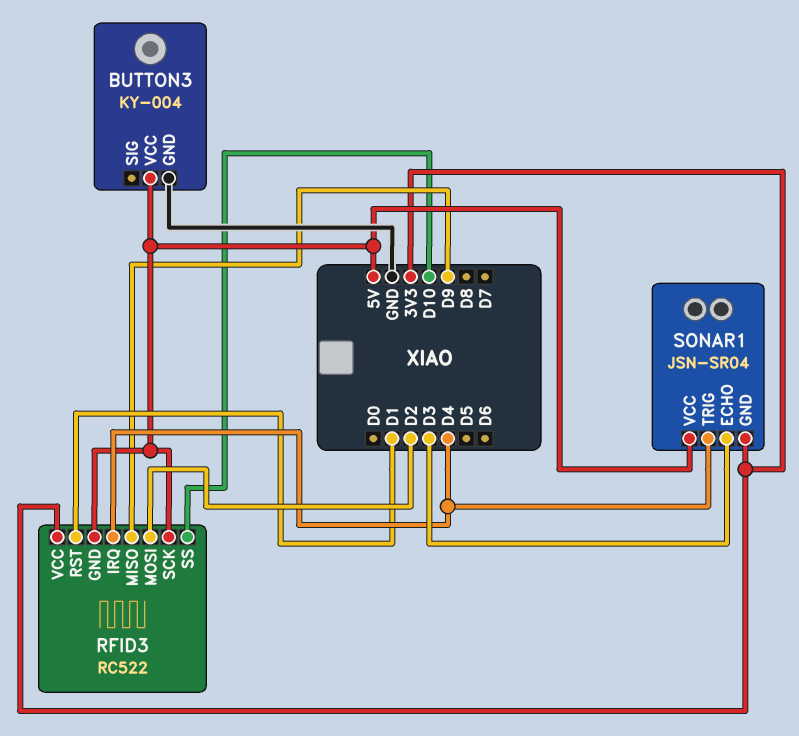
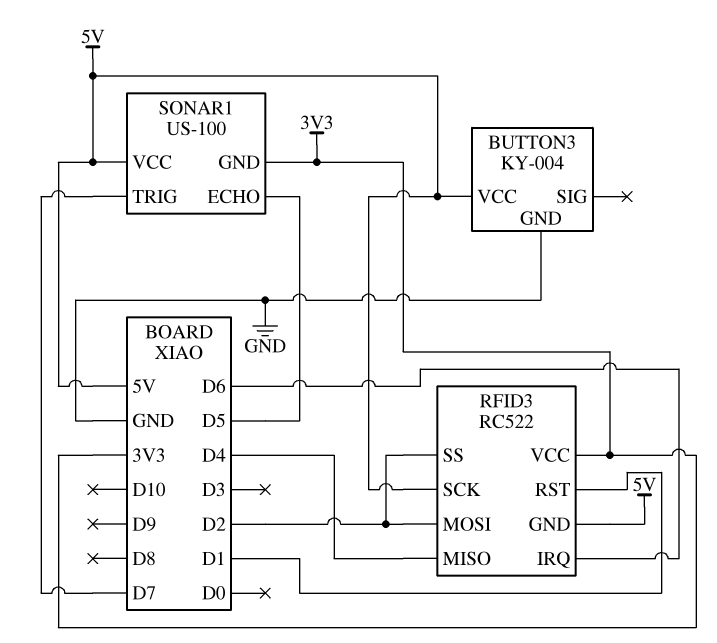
RFID3 pin IRQ: D4 -> D6
RFID3 pin MISO: D9 -> D4
RFID3 pin SS: D10 -> D2
SONAR1: JSN-SR04 -> US-100
SONAR1 pin ECHO: D3 -> D5
SONAR1 pin TRIG: D4 -> D7

